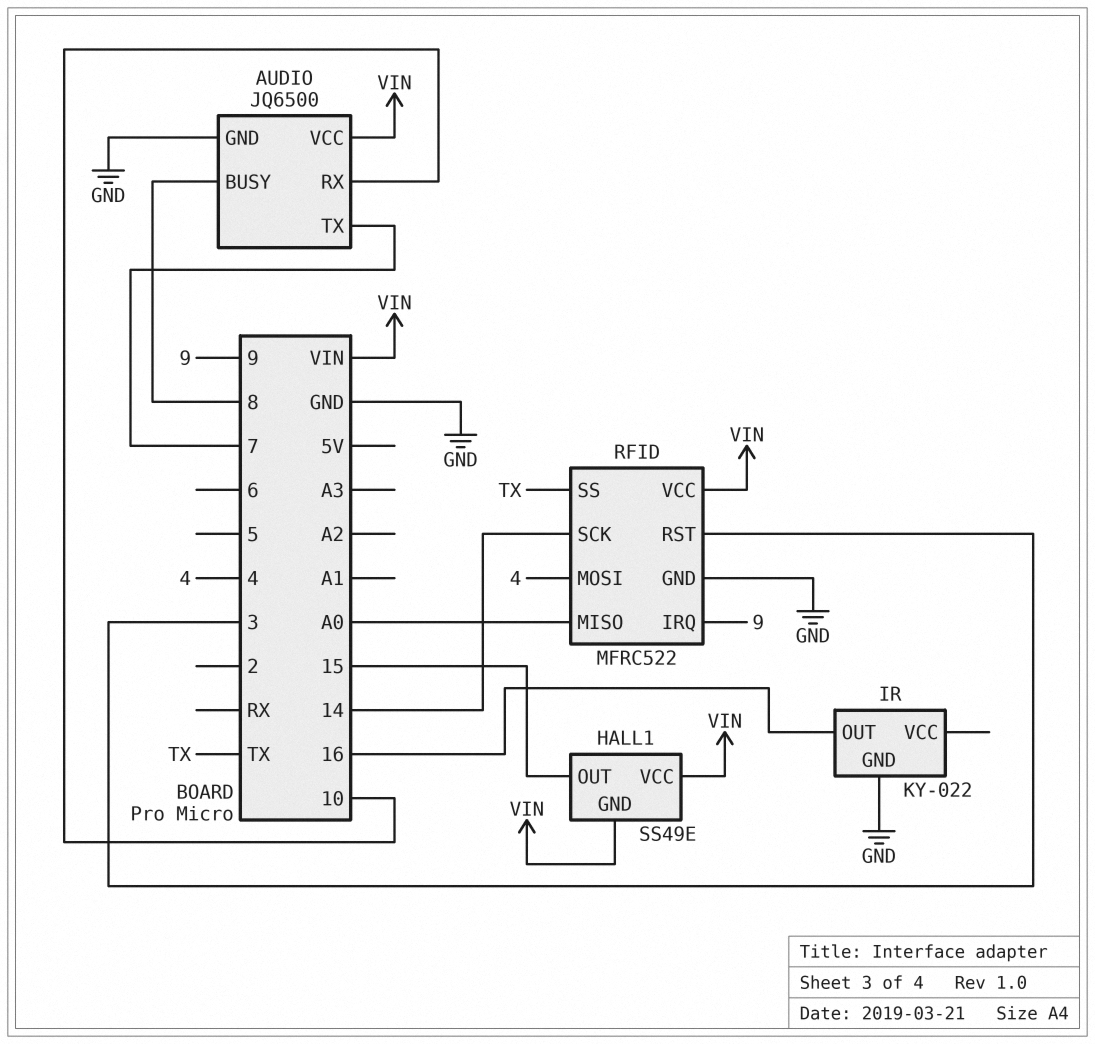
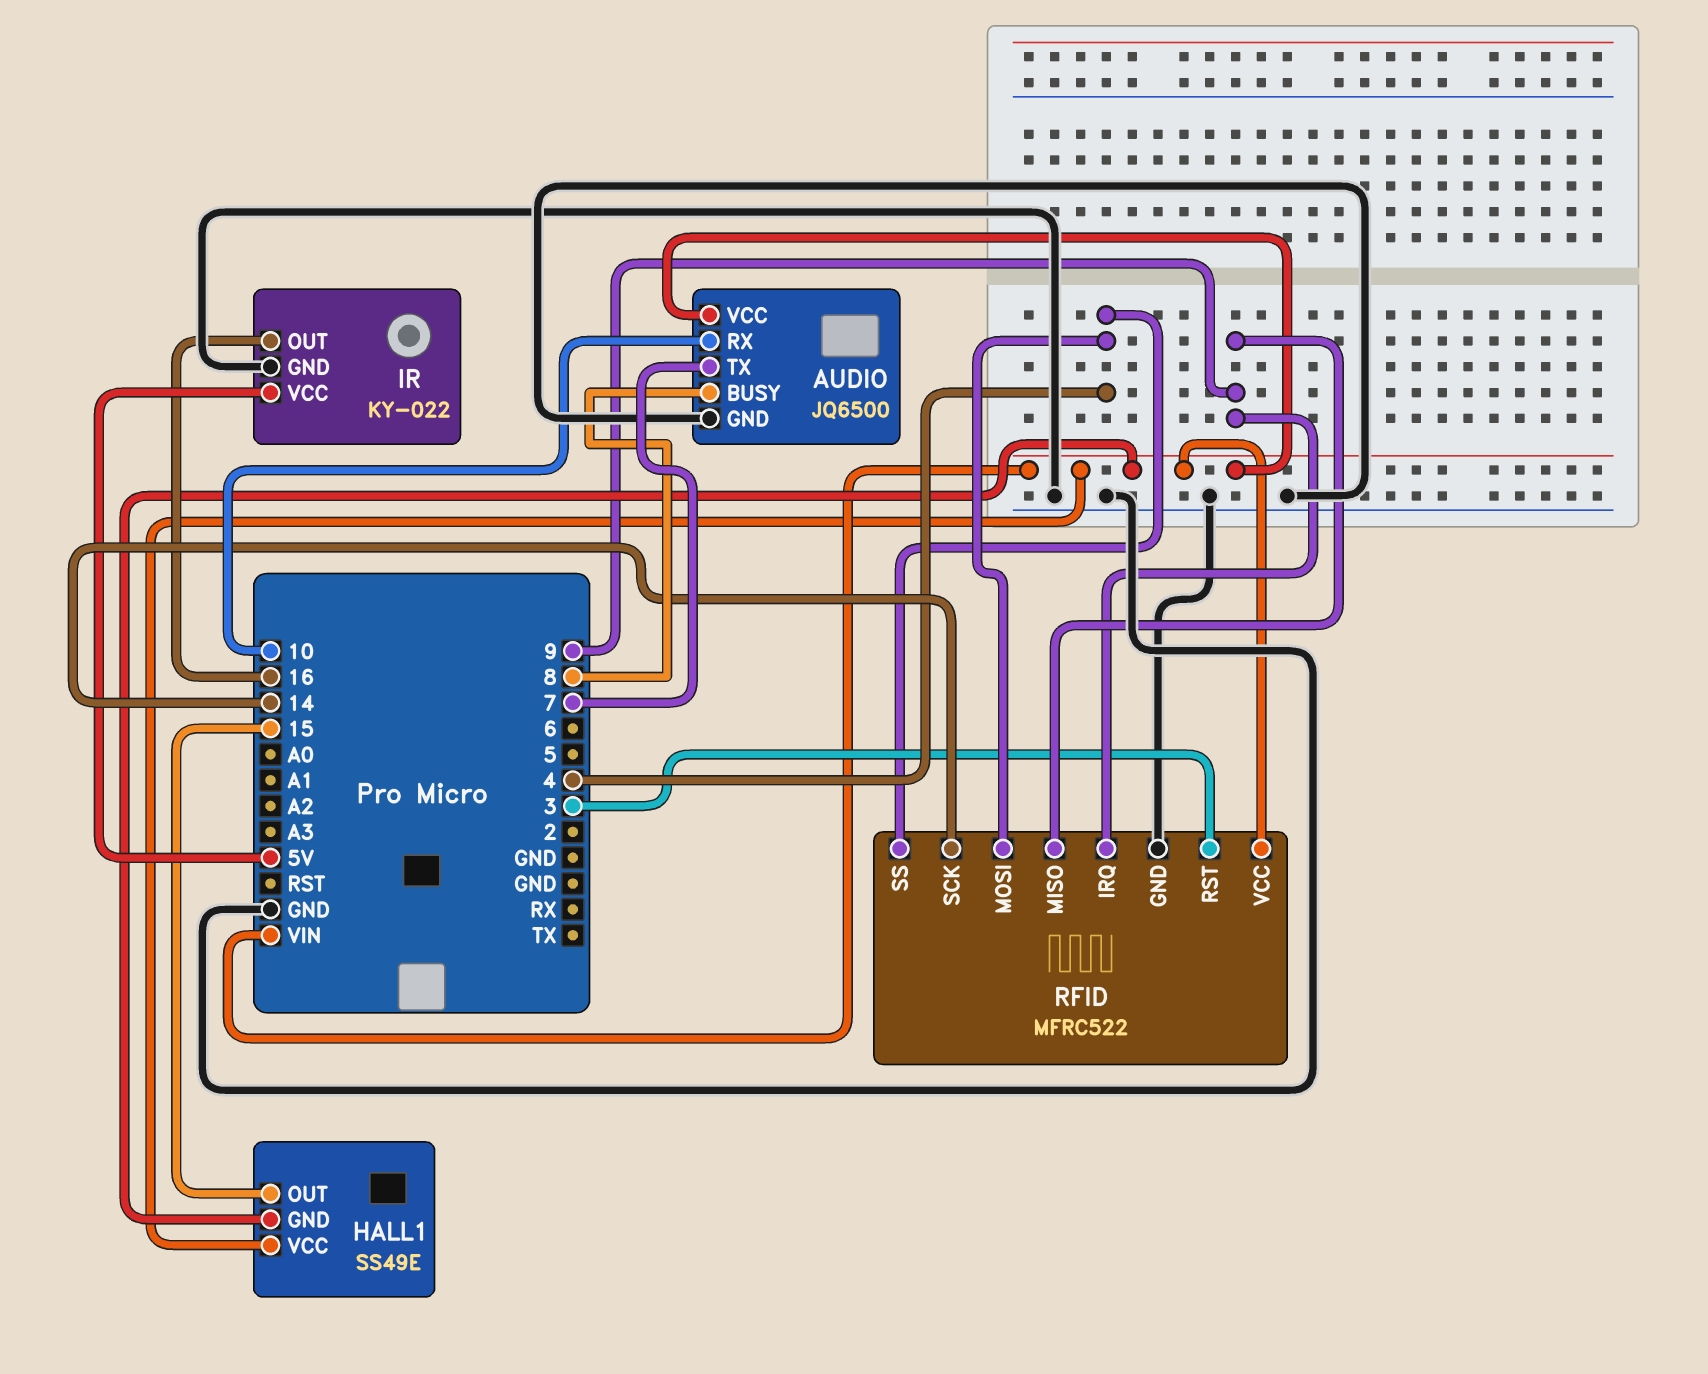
IR pin VCC: none -> 5V
RFID pin MISO: A0 -> 9
RFID pin SS: TX -> 4

